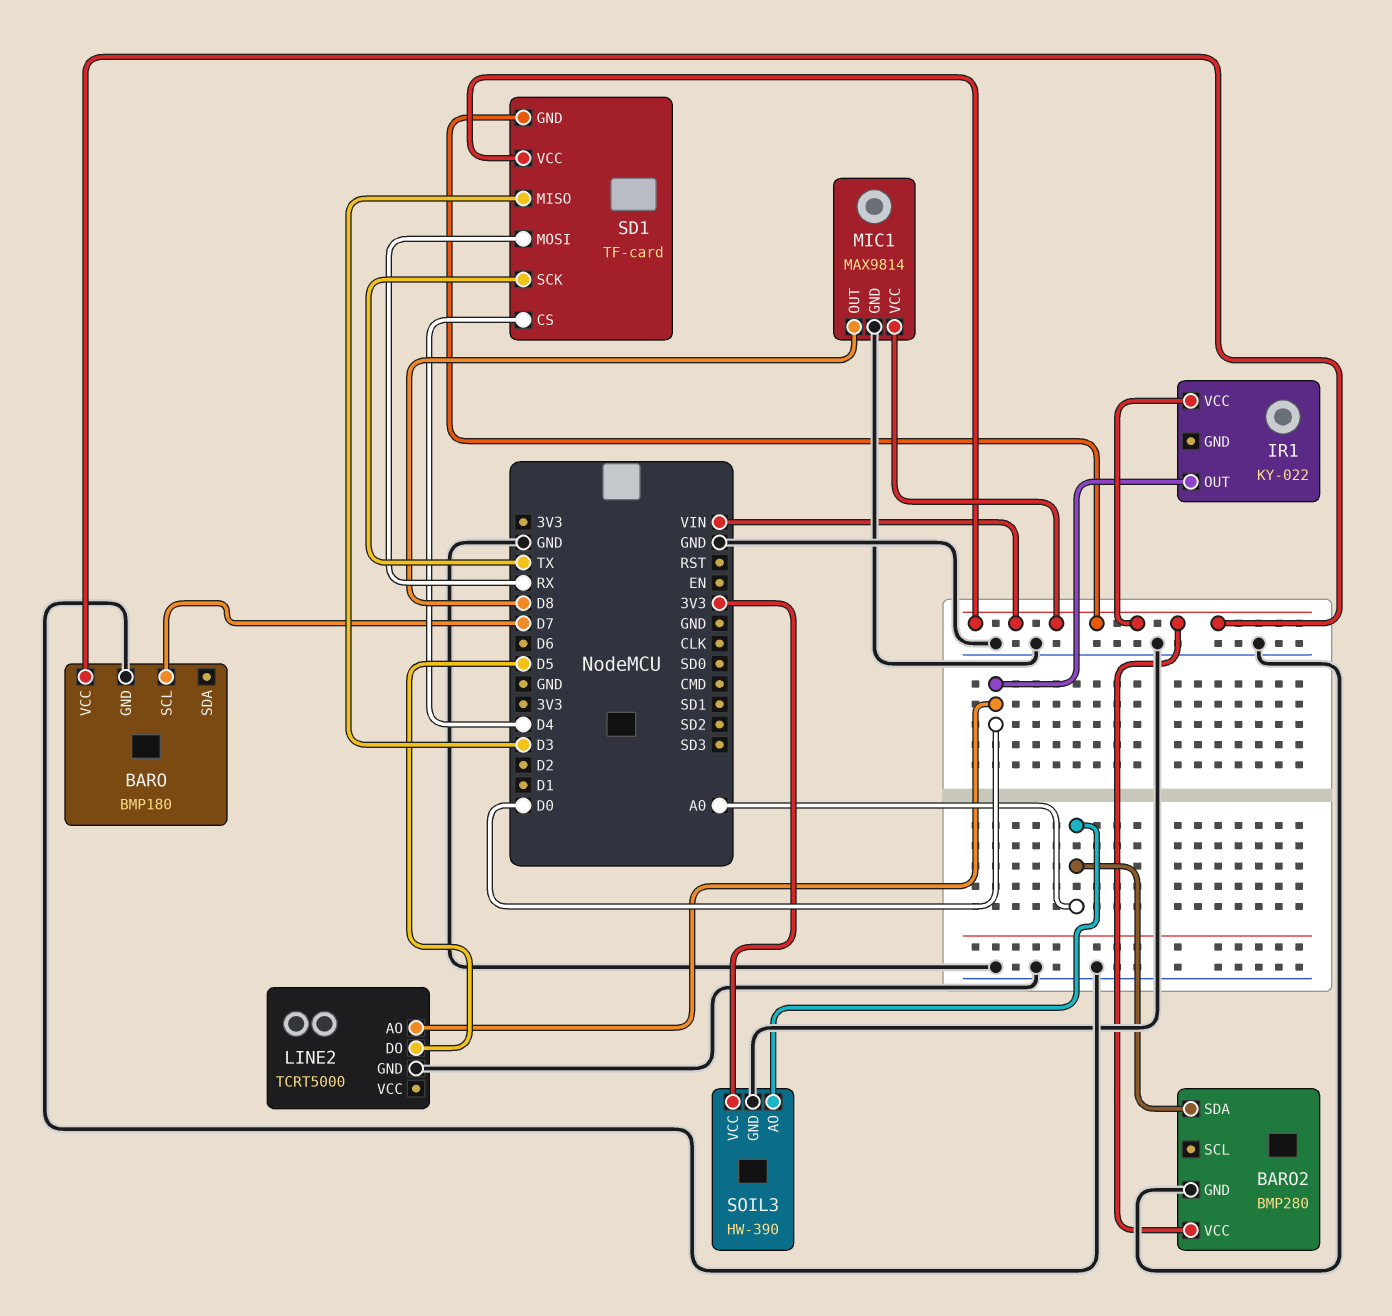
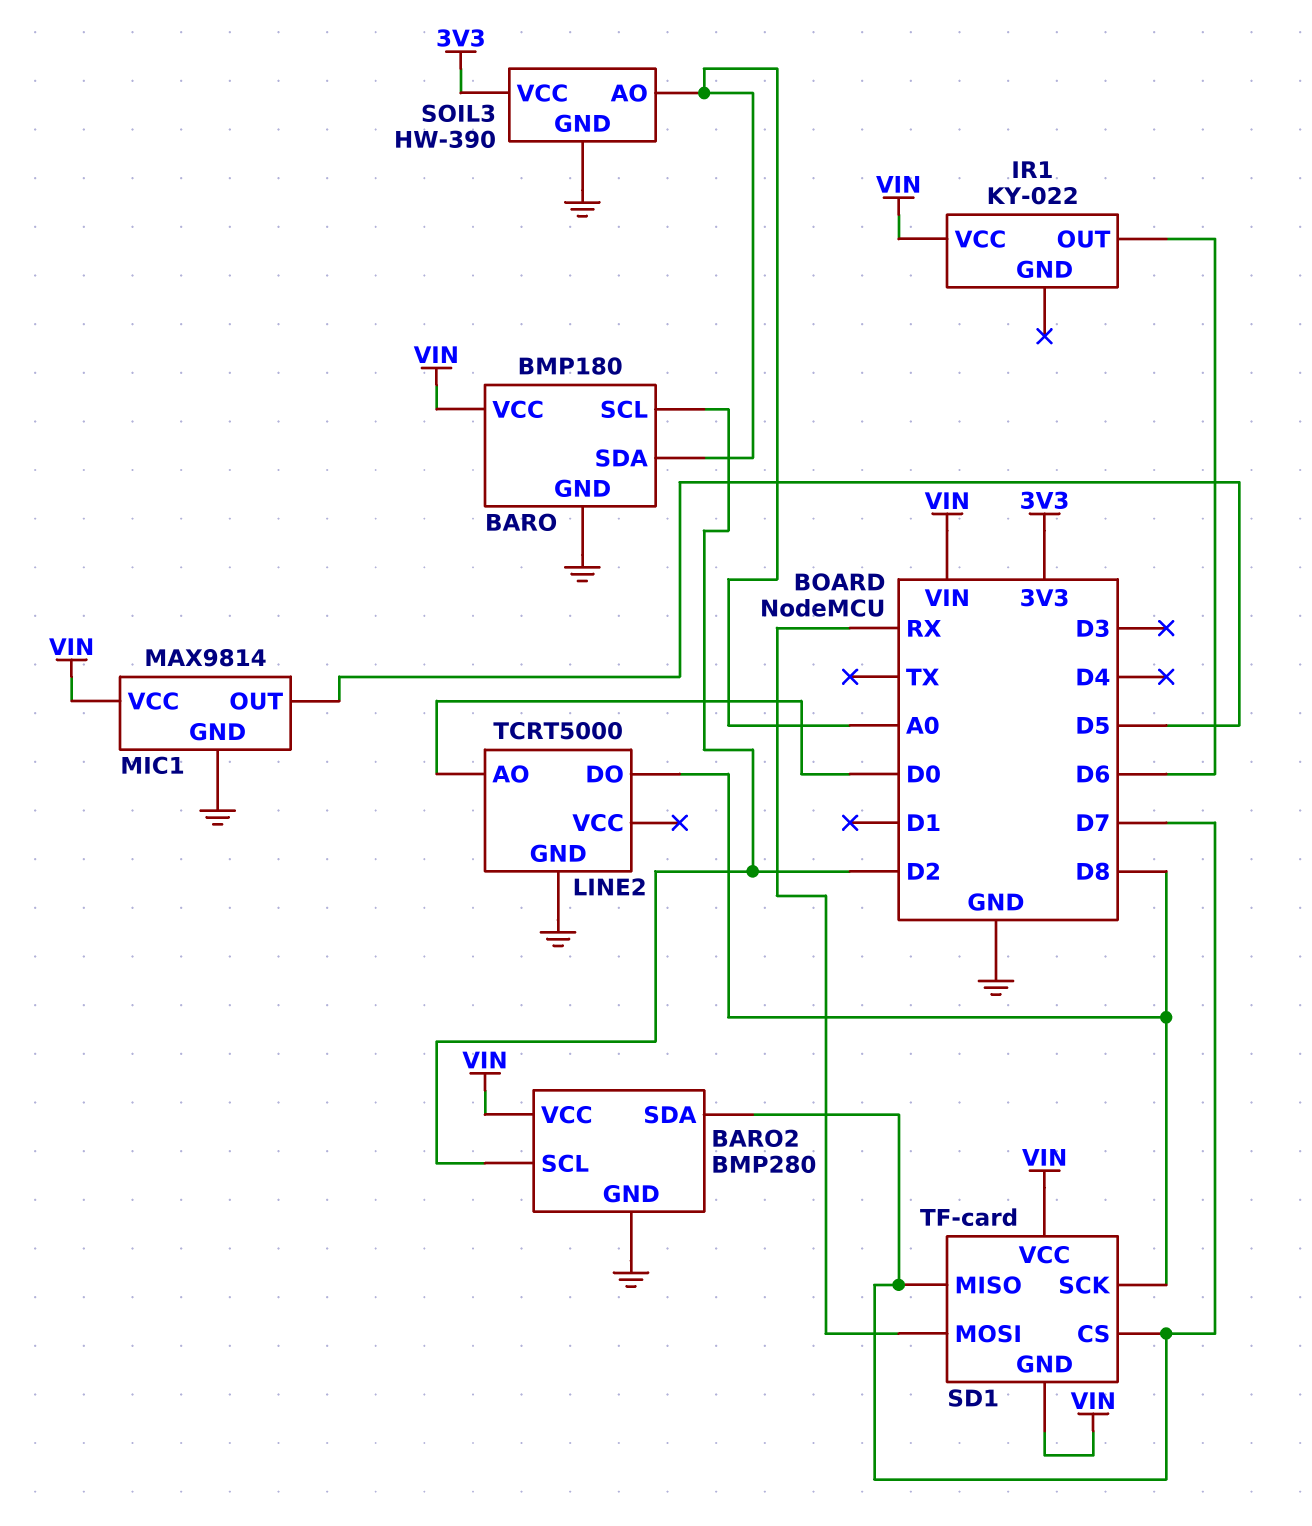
BARO pin SCL: D7 -> D2
BARO pin SDA: none -> A0
BARO2 pin SCL: none -> D2
BARO2 pin SDA: A0 -> D7
IR1 pin OUT: D0 -> D6
LINE2 pin DO: D5 -> D8
MIC1 pin OUT: D8 -> D5
SD1 pin CS: D4 -> D7
SD1 pin MISO: D3 -> D7
SD1 pin SCK: TX -> D8

